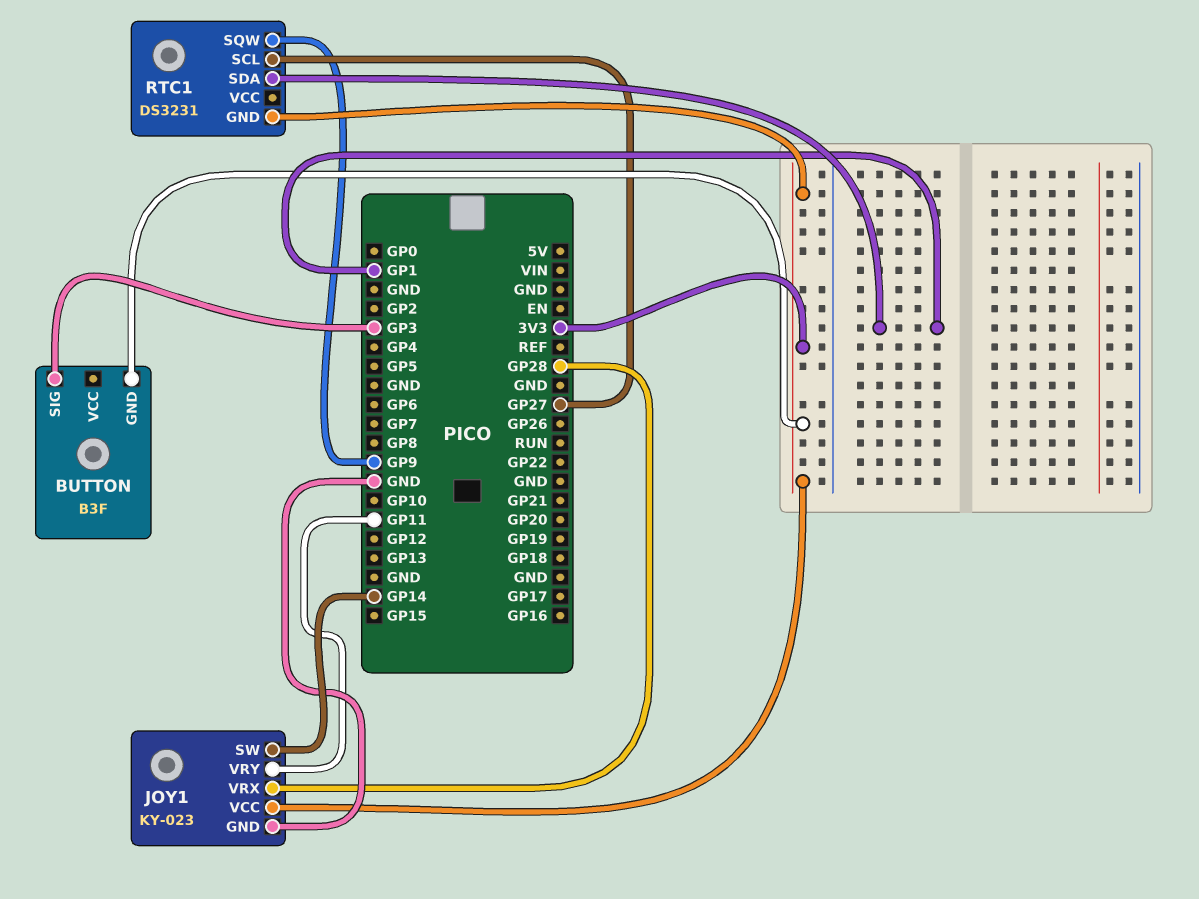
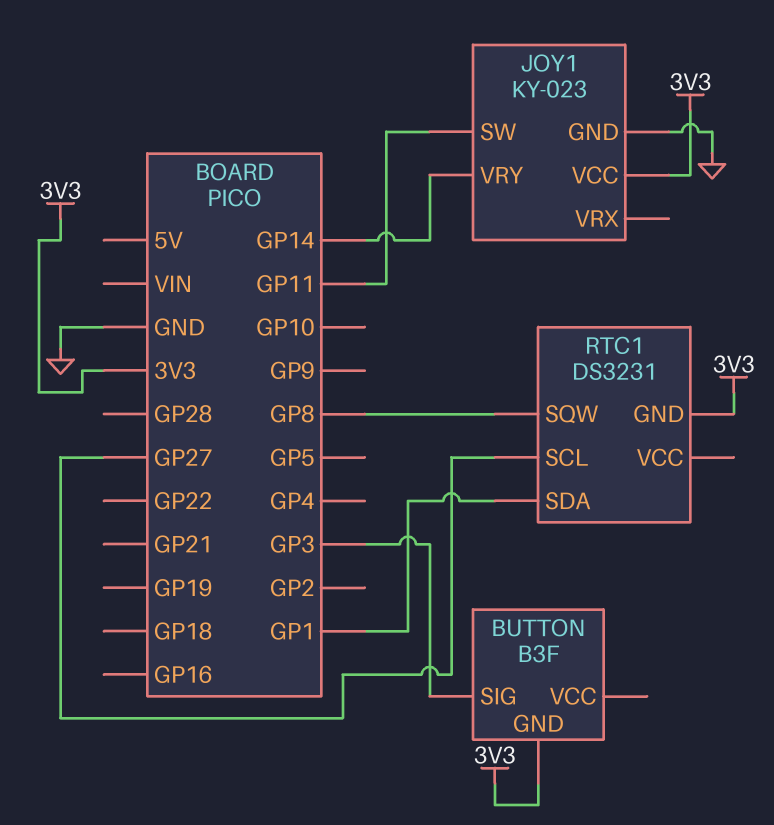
JOY1 pin SW: GP14 -> GP11
JOY1 pin VRX: GP28 -> none
JOY1 pin VRY: GP11 -> GP14
RTC1 pin SQW: GP9 -> GP8

